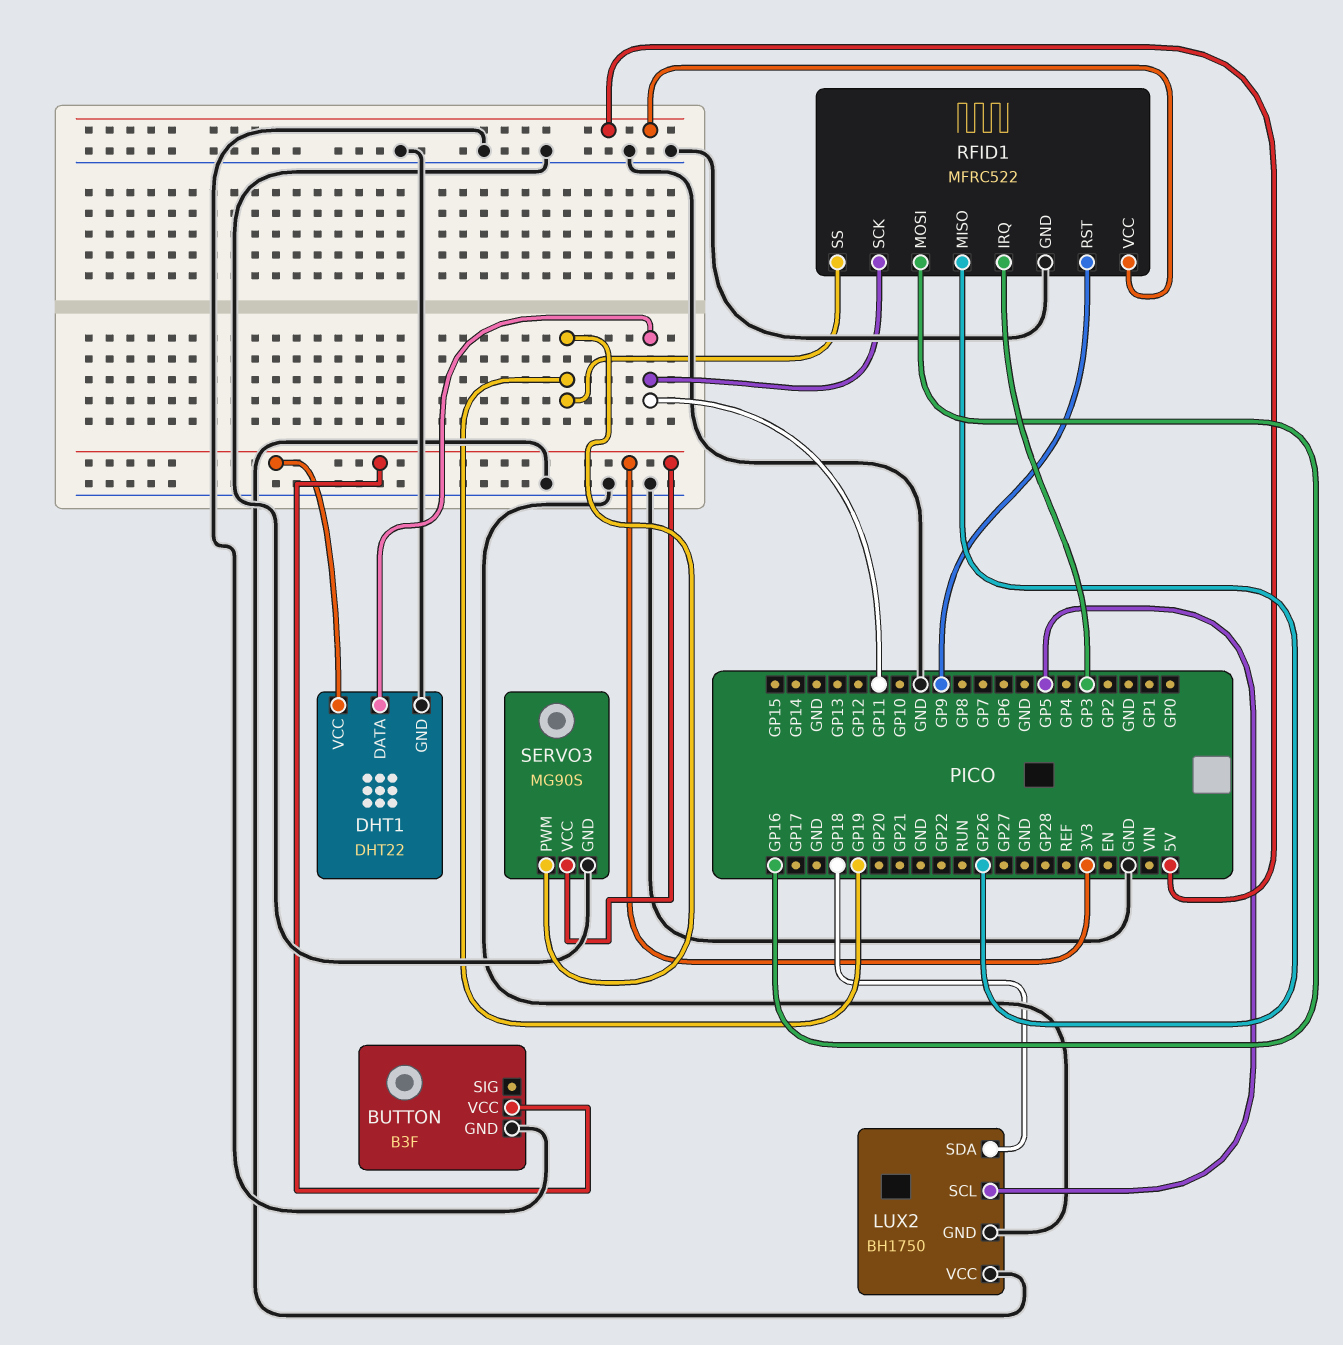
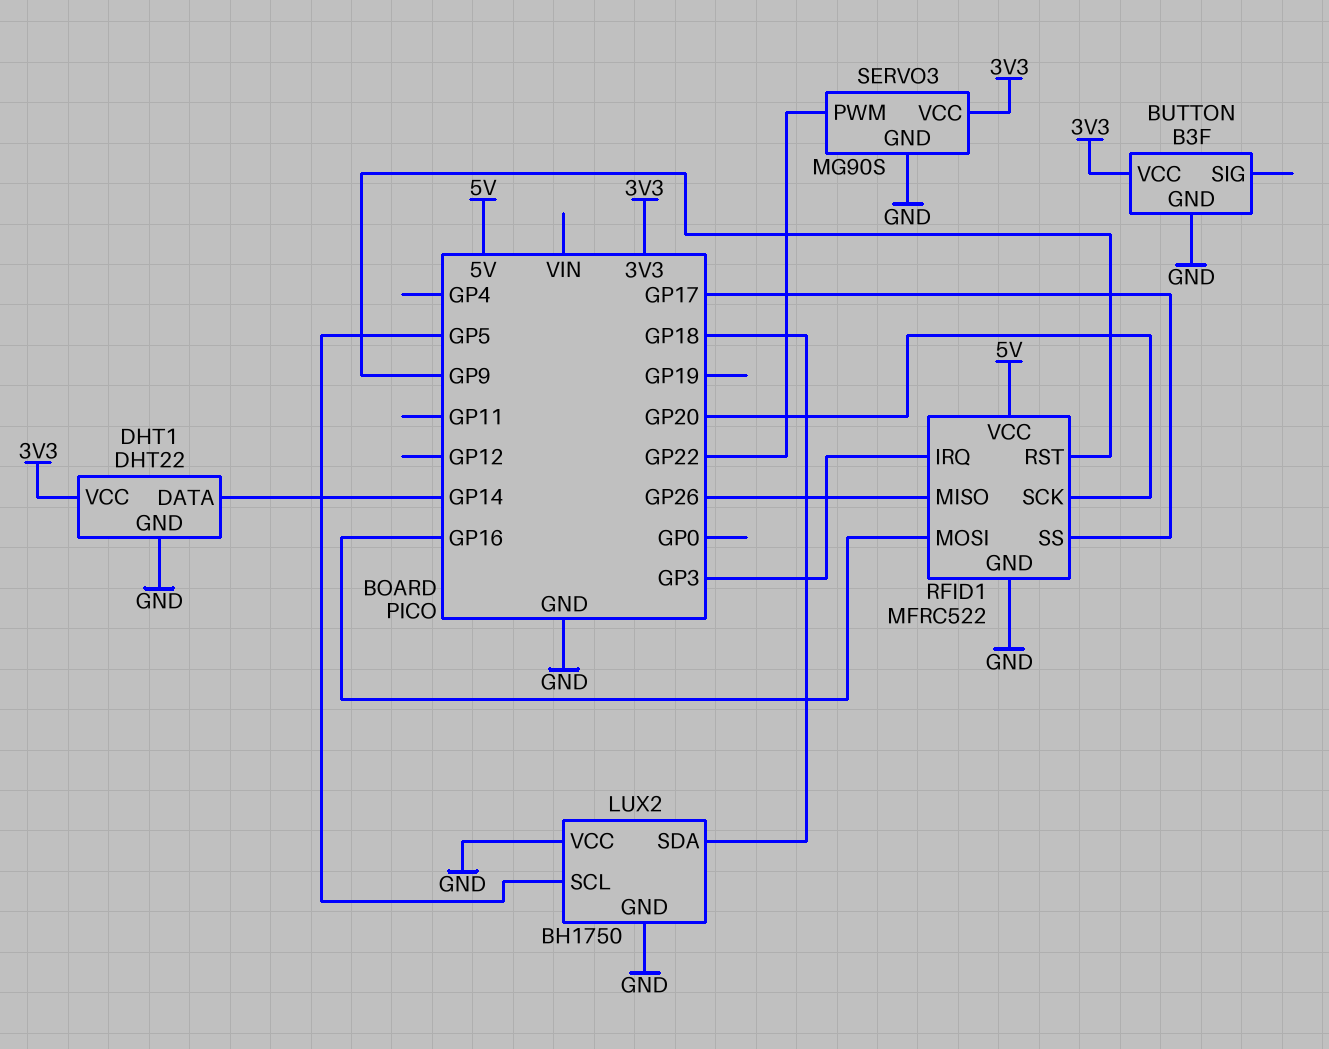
DHT1 pin DATA: GP11 -> GP14
RFID1 pin SCK: GP11 -> GP20
RFID1 pin SS: GP19 -> GP17
SERVO3 pin PWM: GP19 -> GP22

